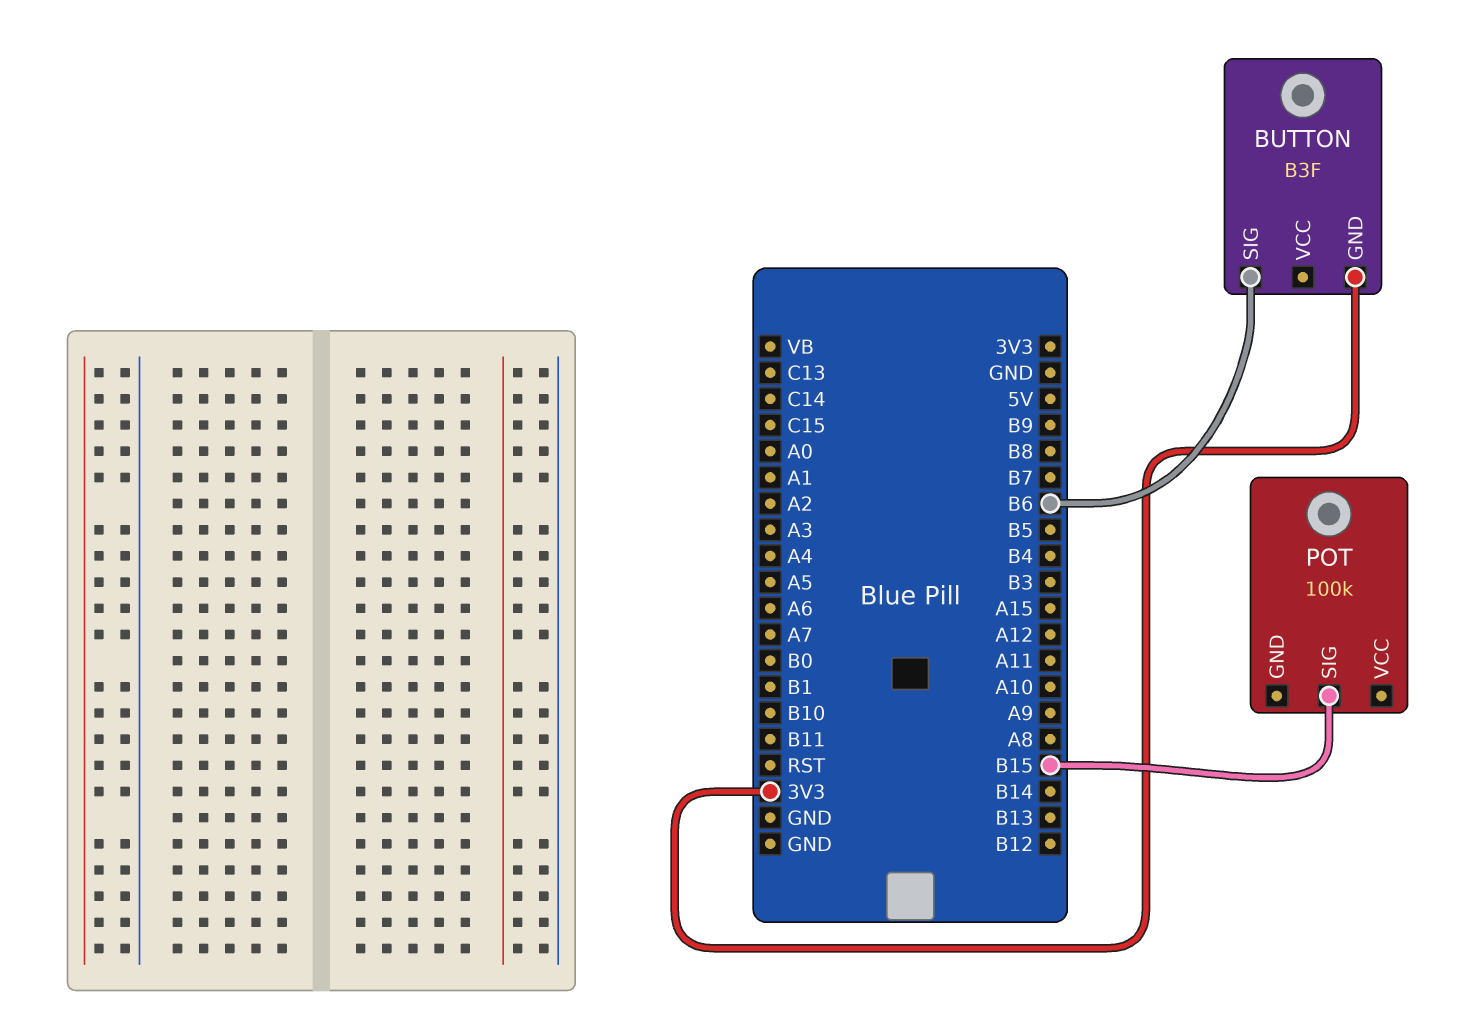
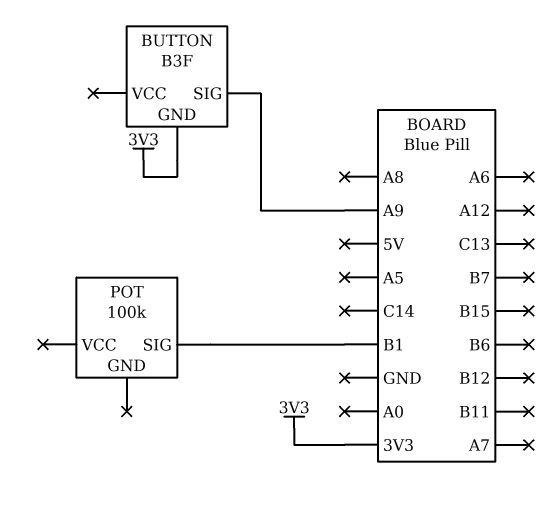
BUTTON pin SIG: B6 -> A9
POT pin SIG: B15 -> B1

